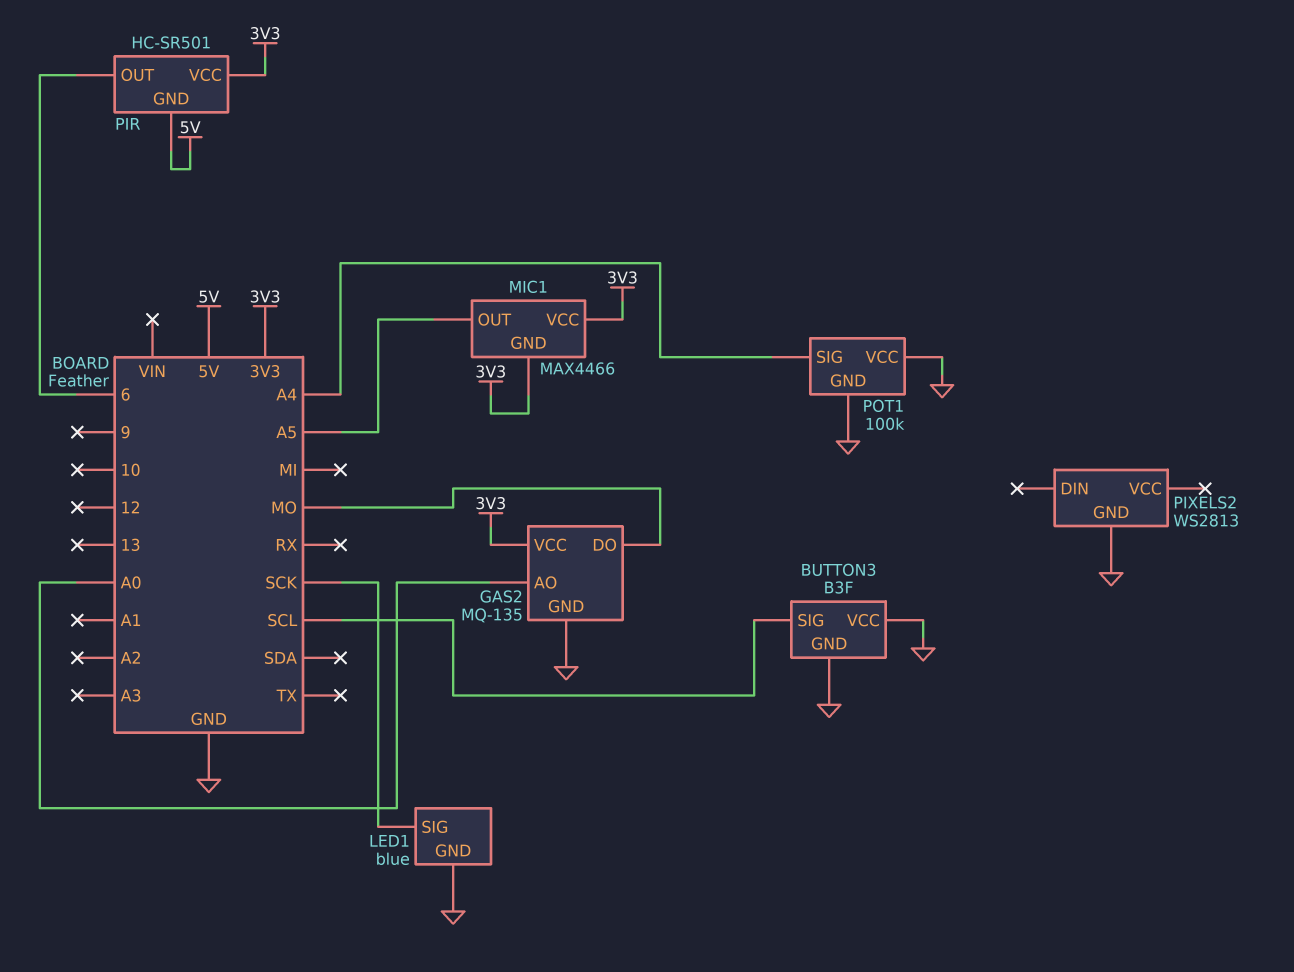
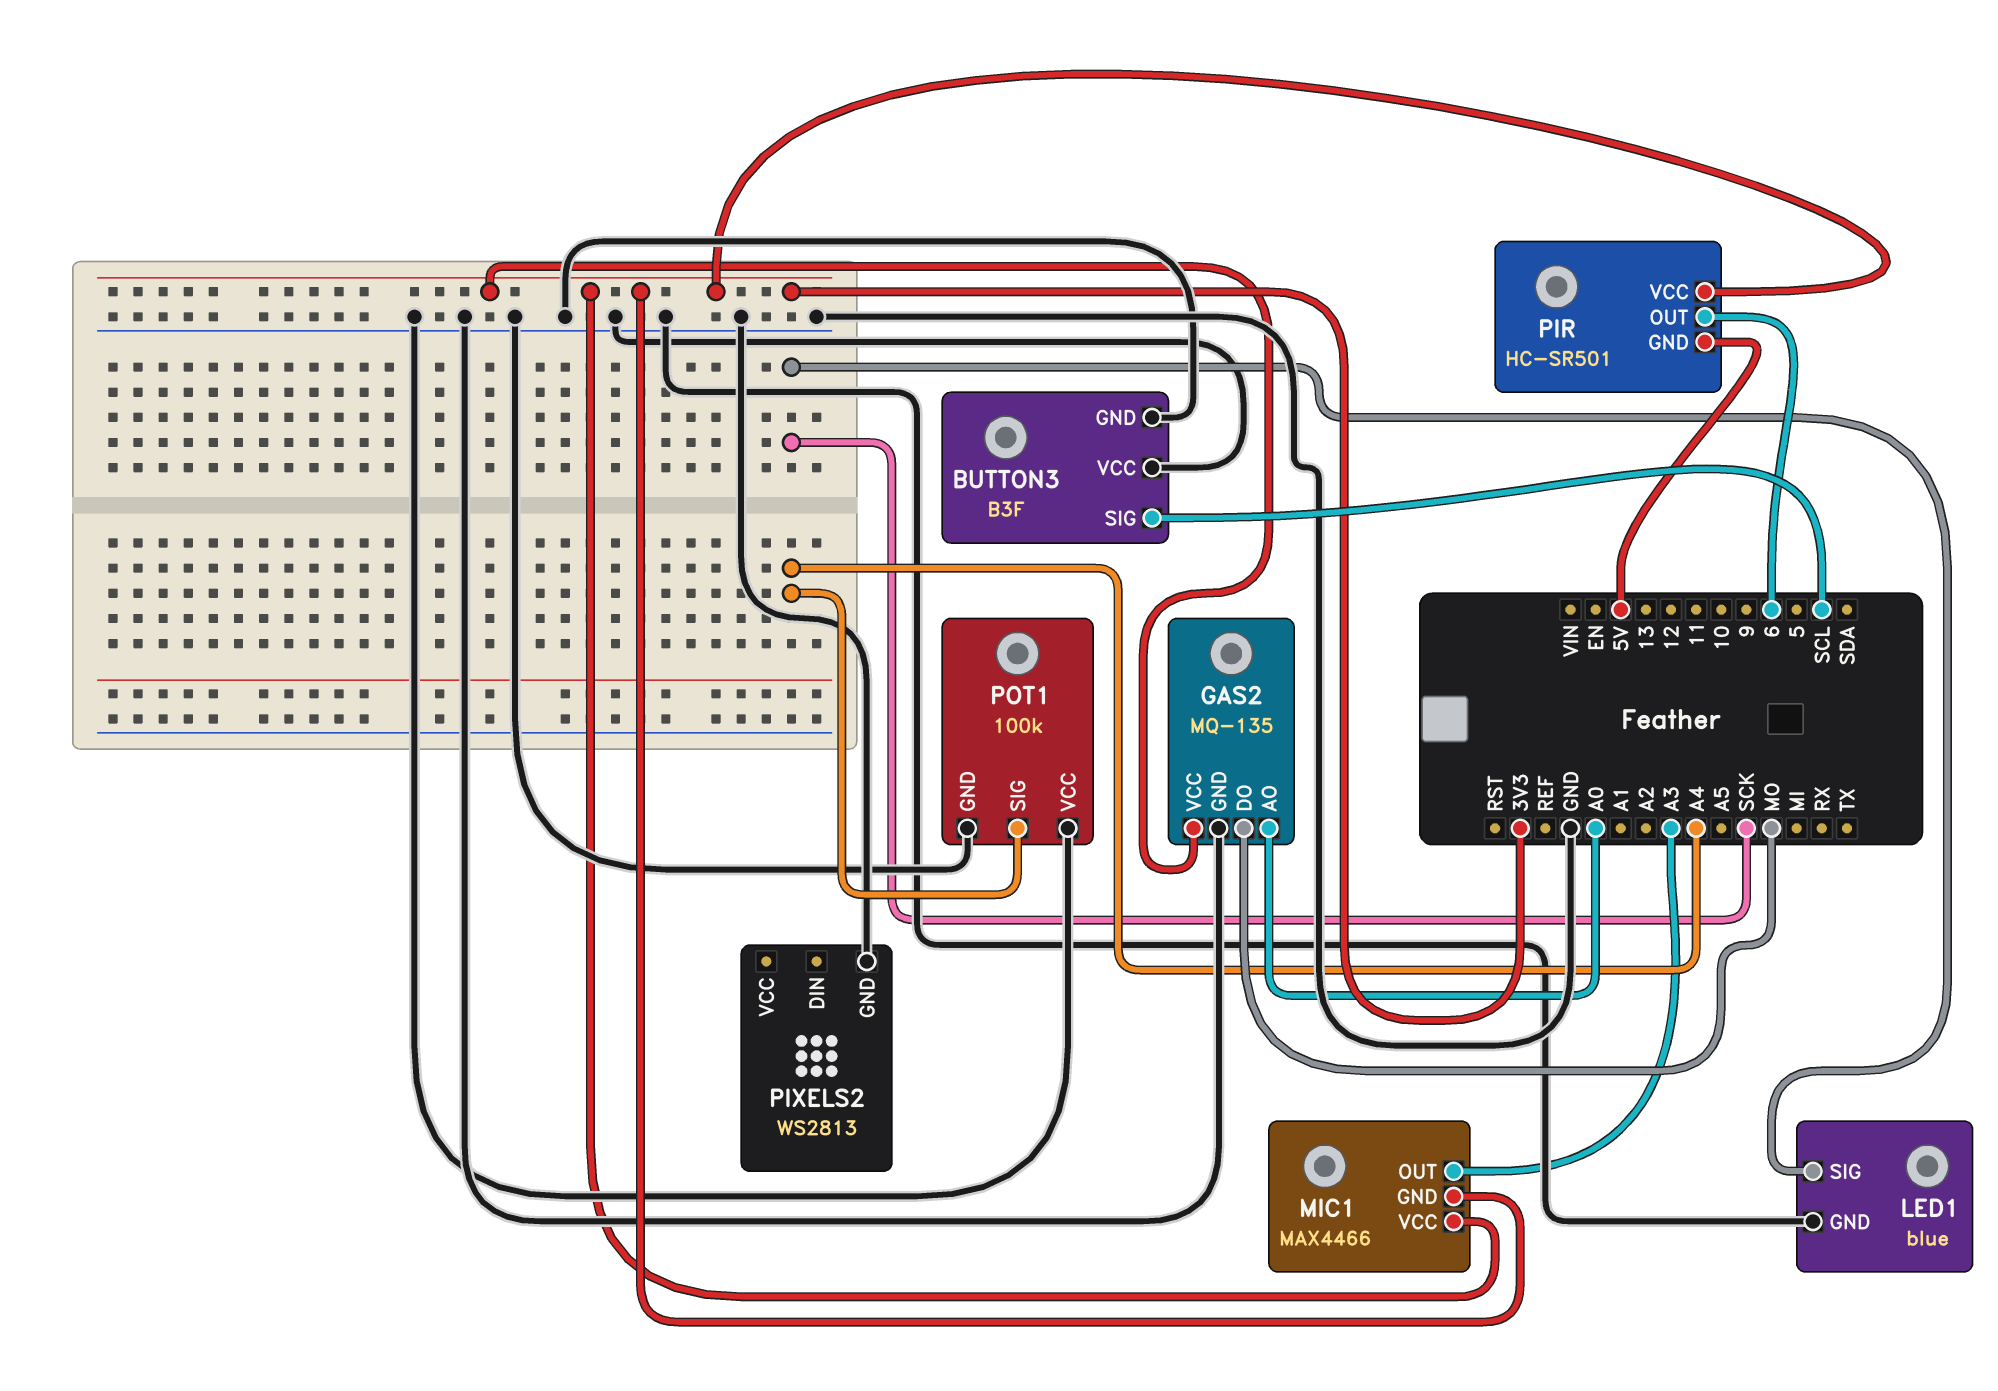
MIC1 pin OUT: A5 -> A3

